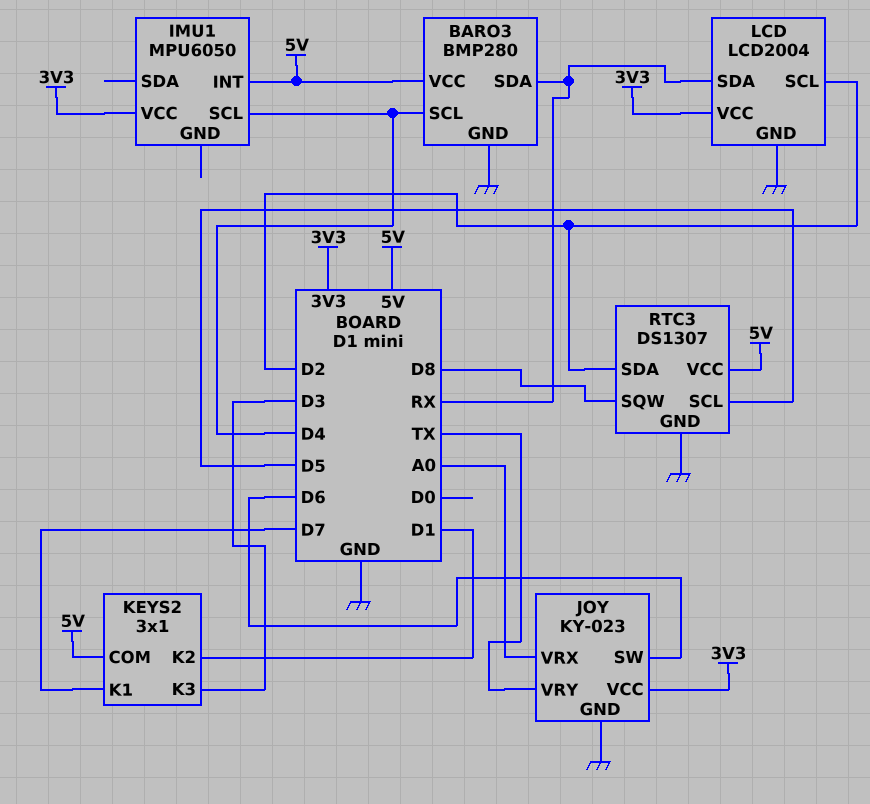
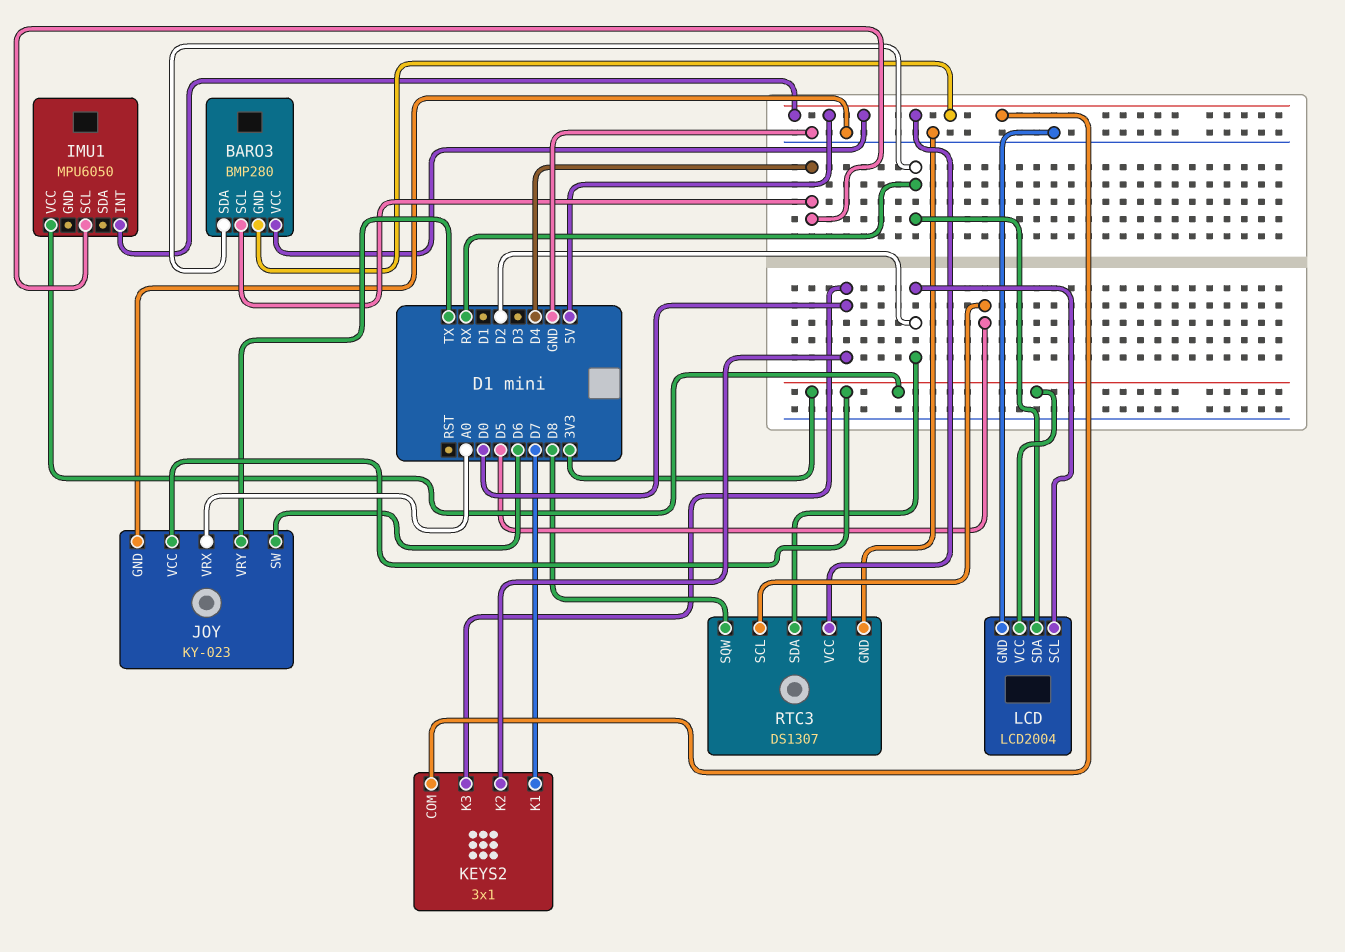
BARO3 pin GND: GND -> 5V
KEYS2 pin K2: D1 -> D0
KEYS2 pin K3: D3 -> D0

